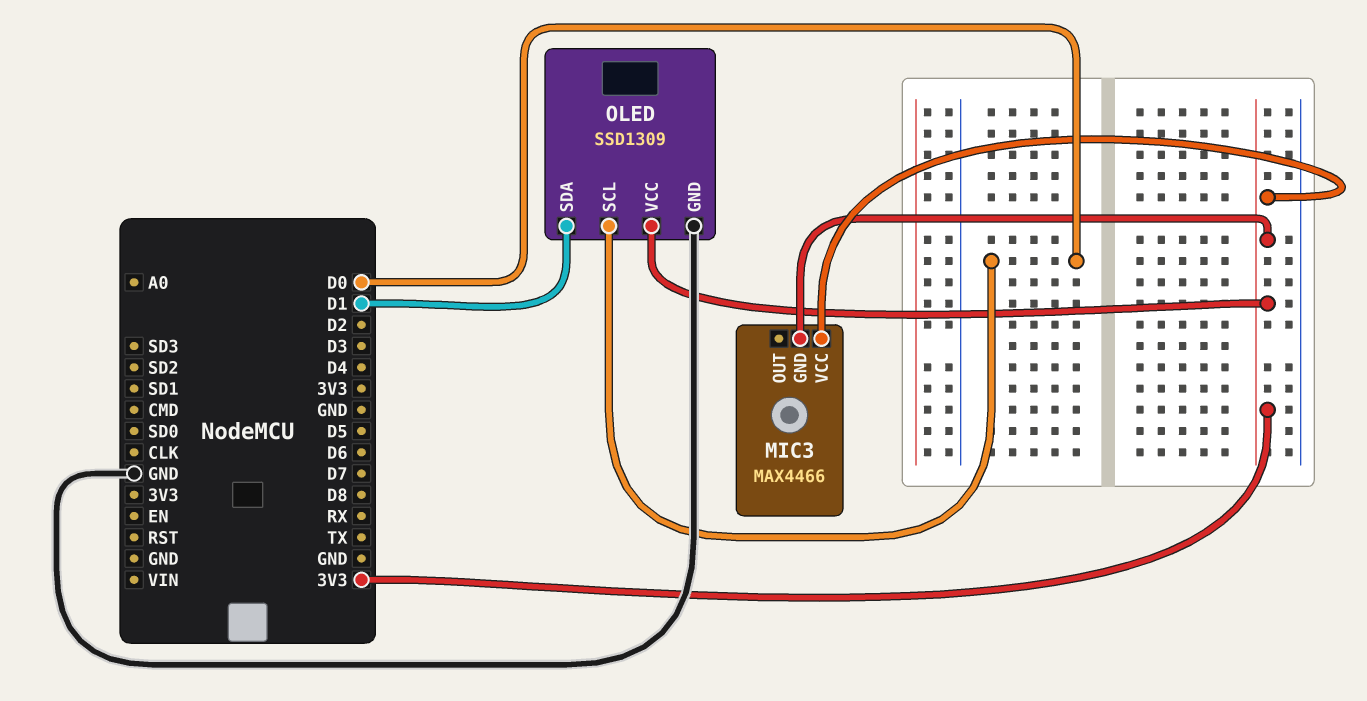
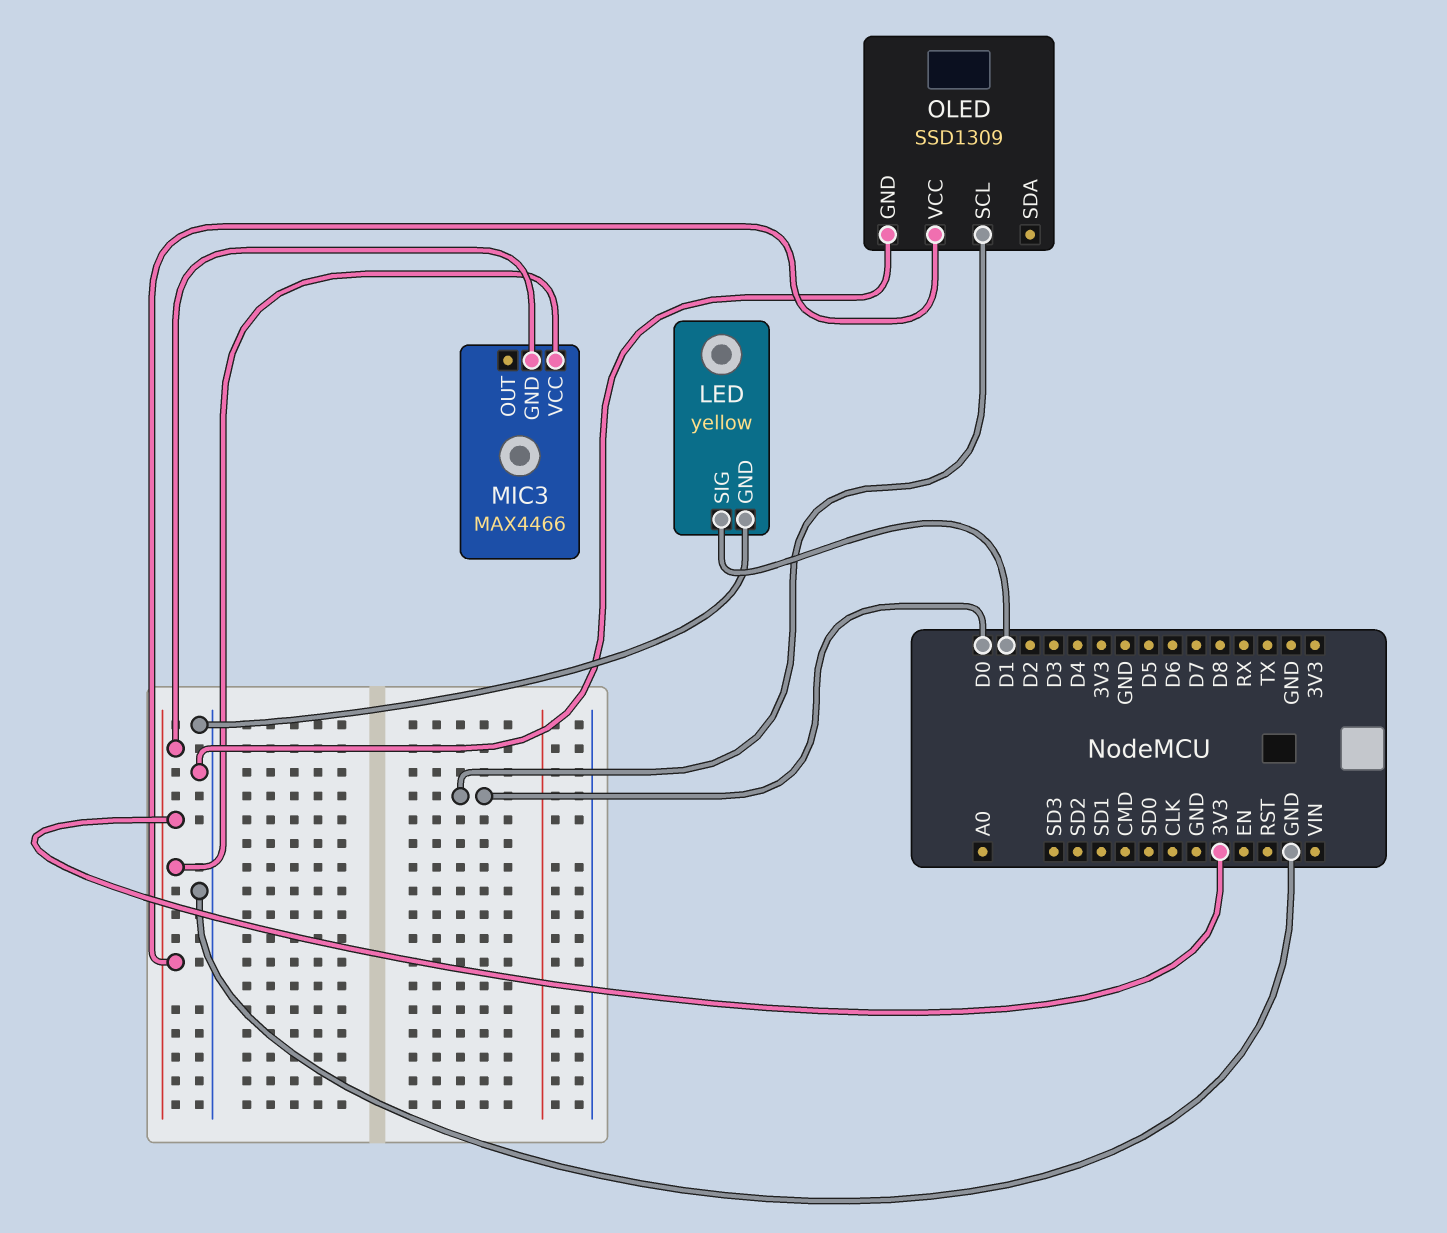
LED: none -> yellow
LED pin GND: none -> GND
LED pin SIG: none -> D1
OLED pin SDA: D1 -> none

